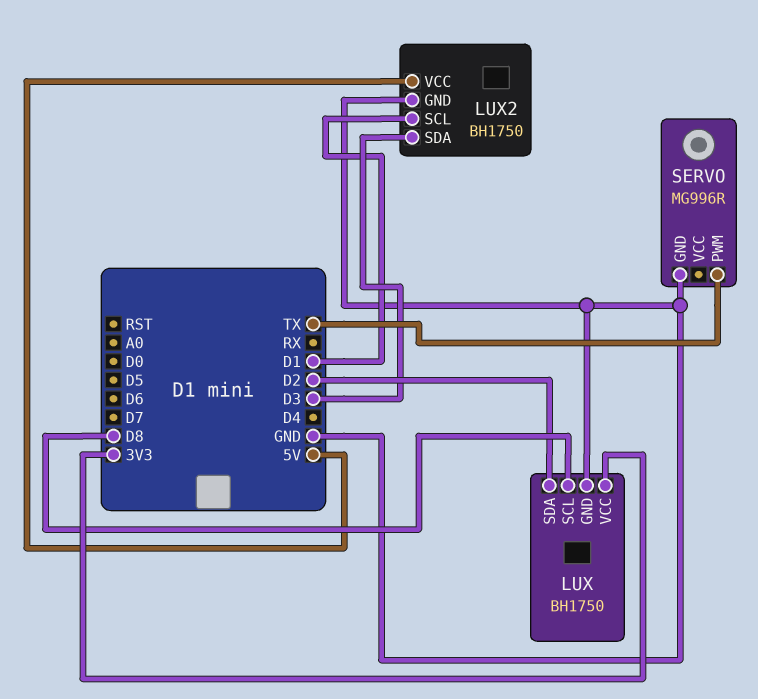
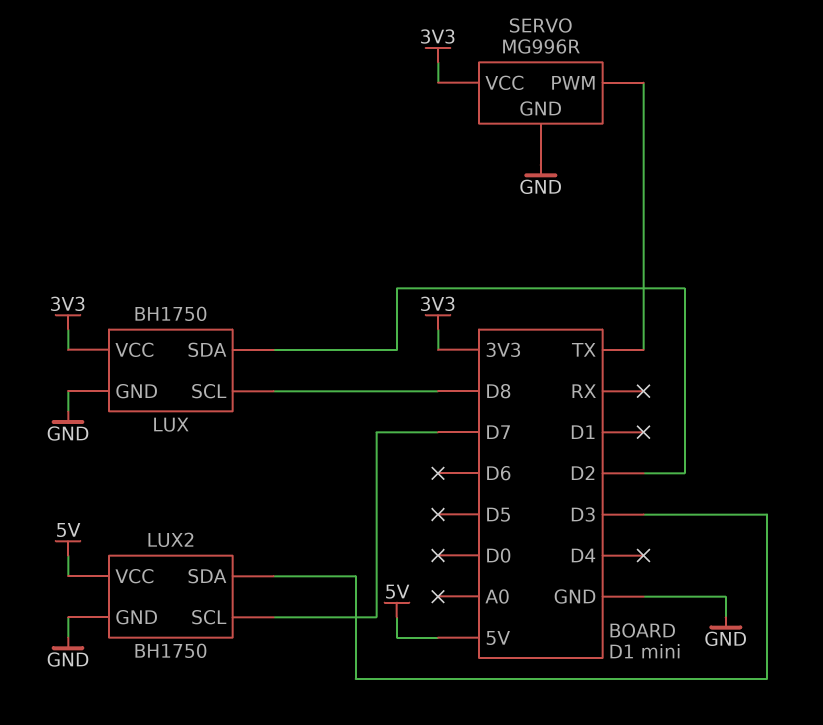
LUX2 pin SCL: D1 -> D7
SERVO pin VCC: none -> 3V3

